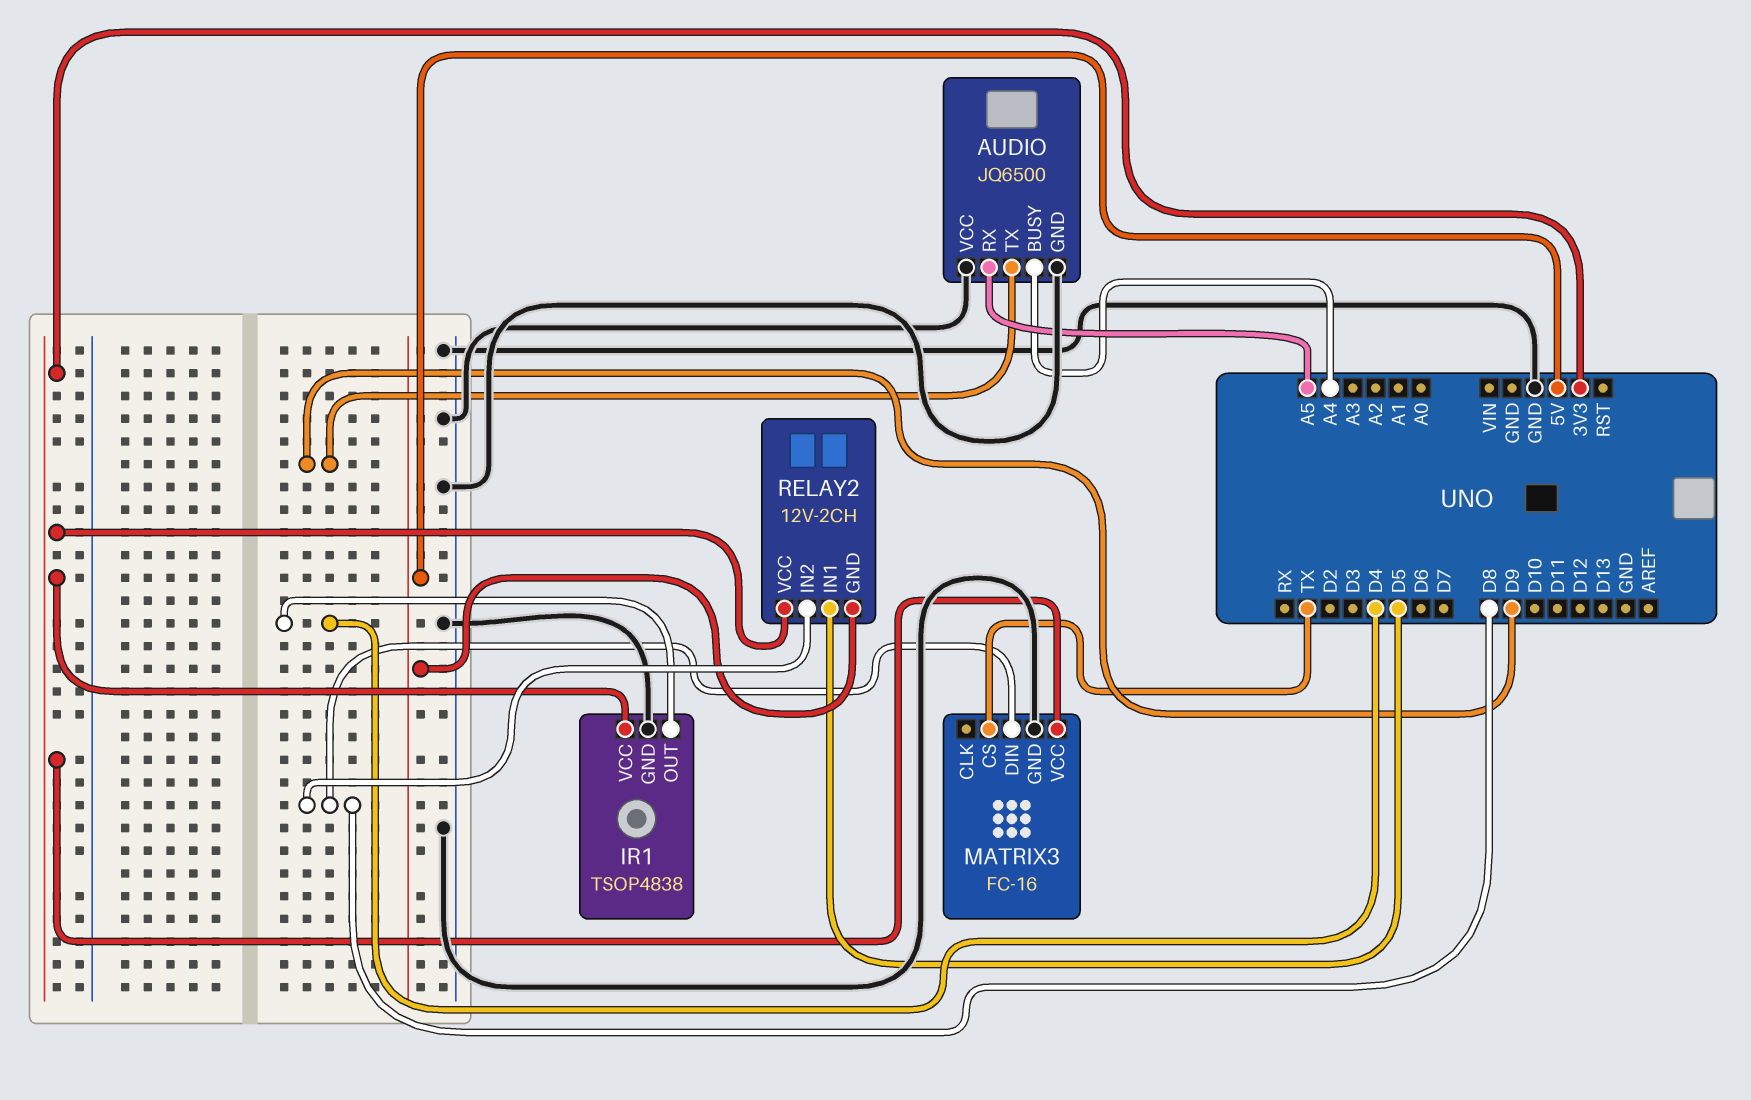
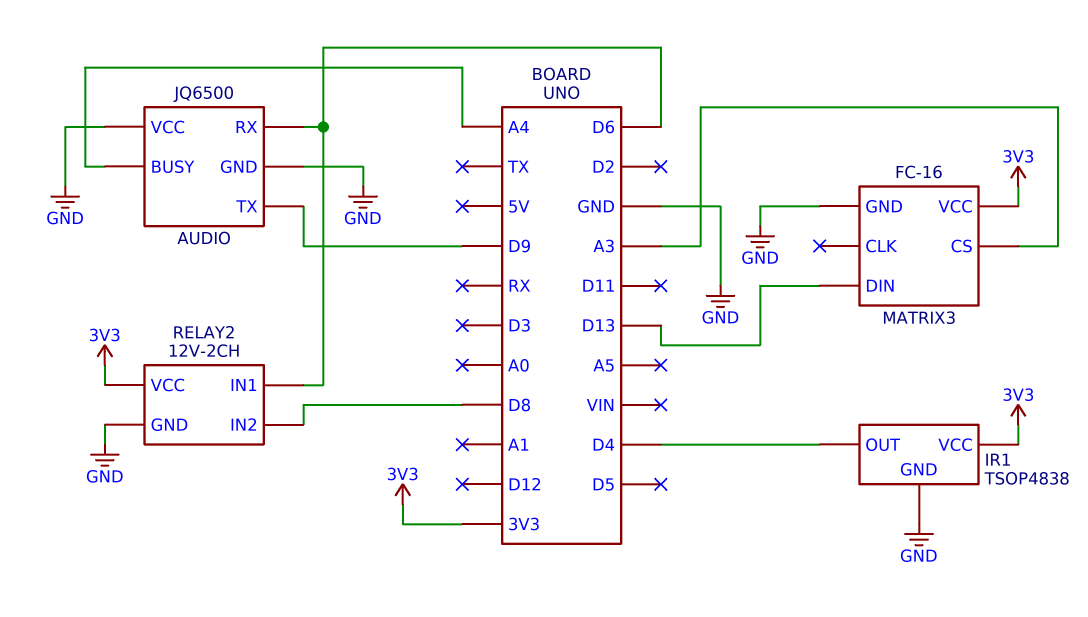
AUDIO pin RX: A5 -> D6
MATRIX3 pin CS: TX -> A3
MATRIX3 pin DIN: D8 -> D13
RELAY2 pin GND: 5V -> GND
RELAY2 pin IN1: D5 -> D6

